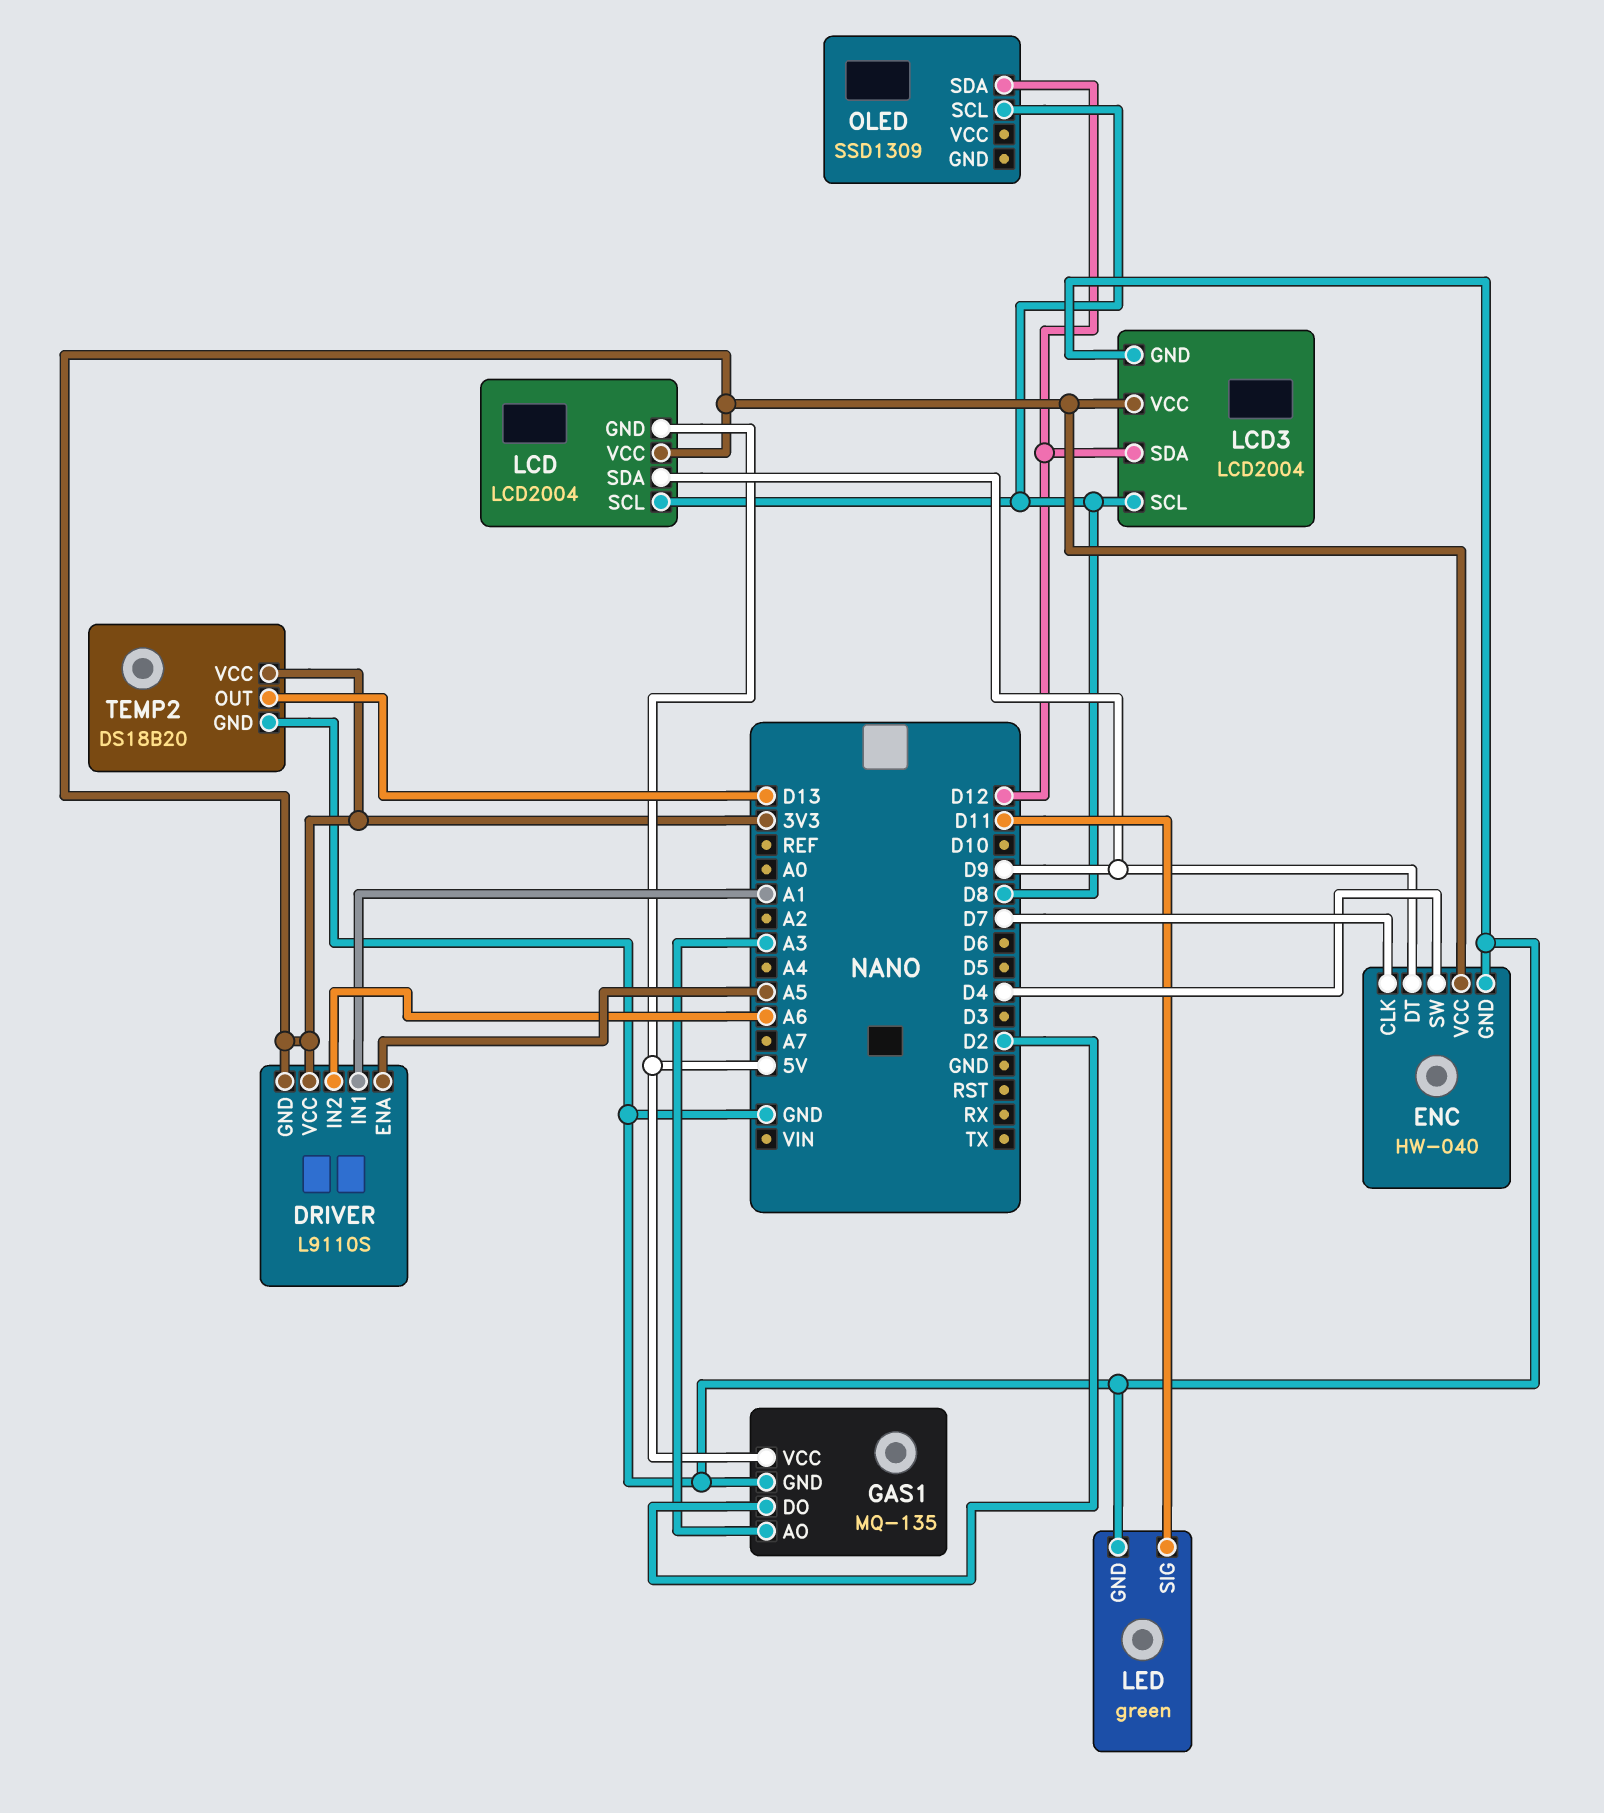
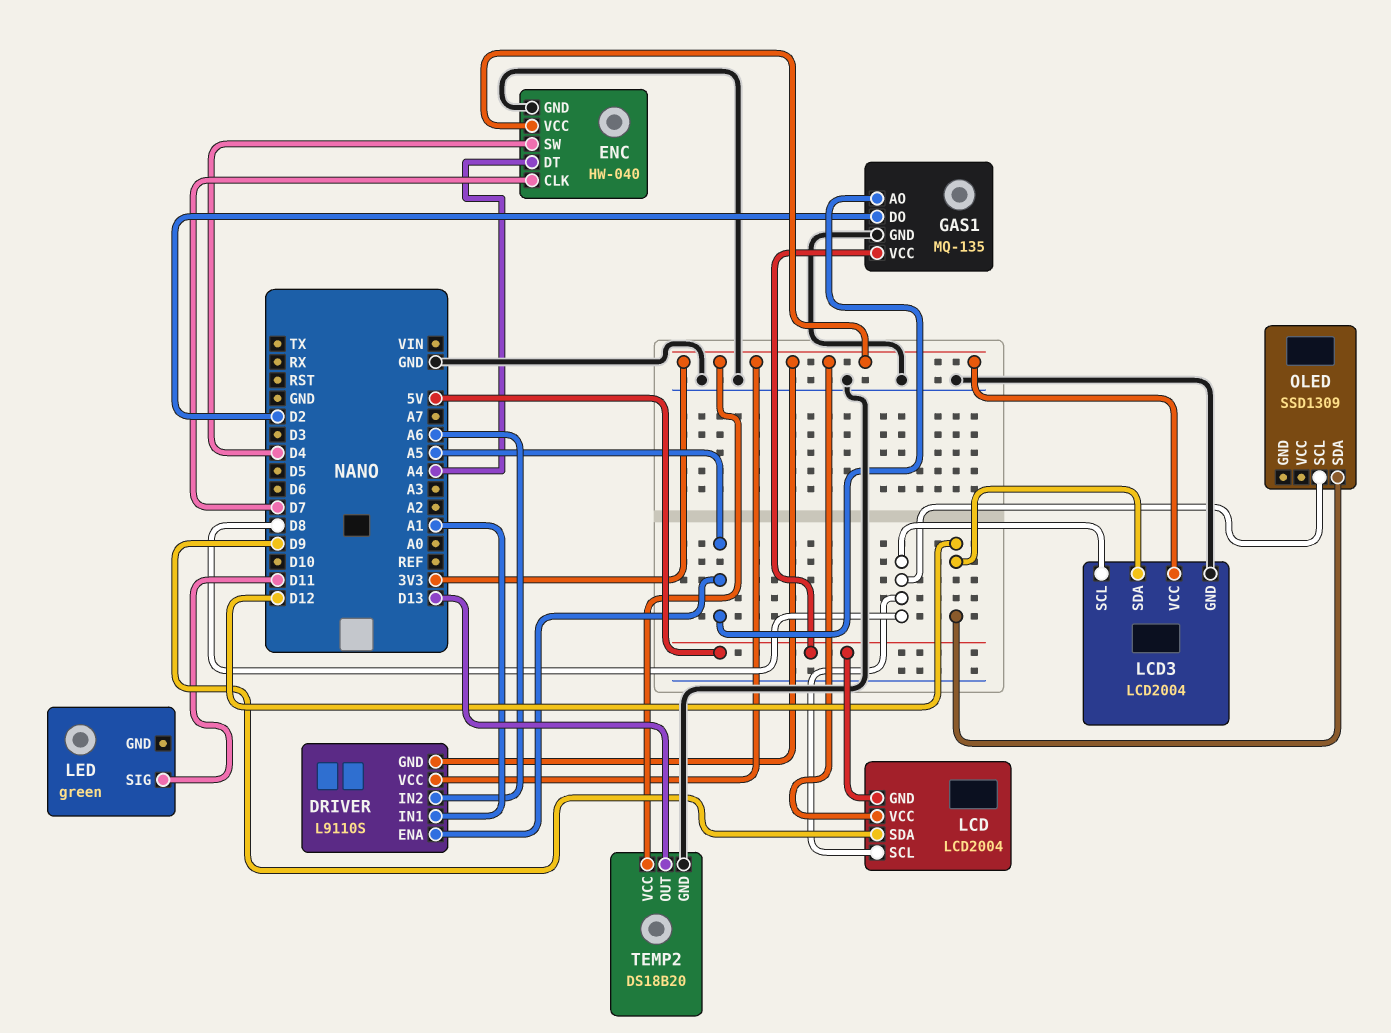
ENC pin DT: D9 -> A4
GAS1 pin AO: A3 -> A5
LED pin GND: GND -> none

